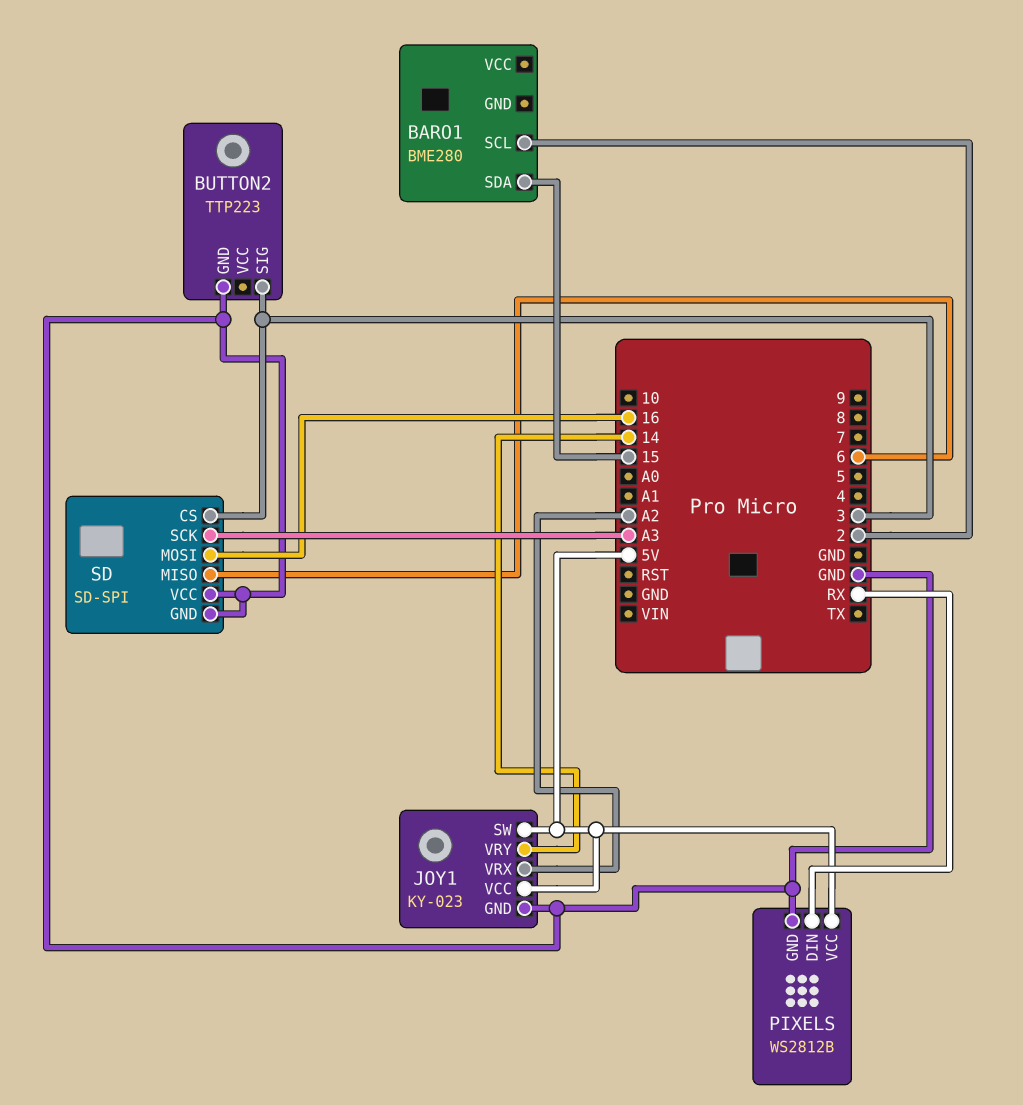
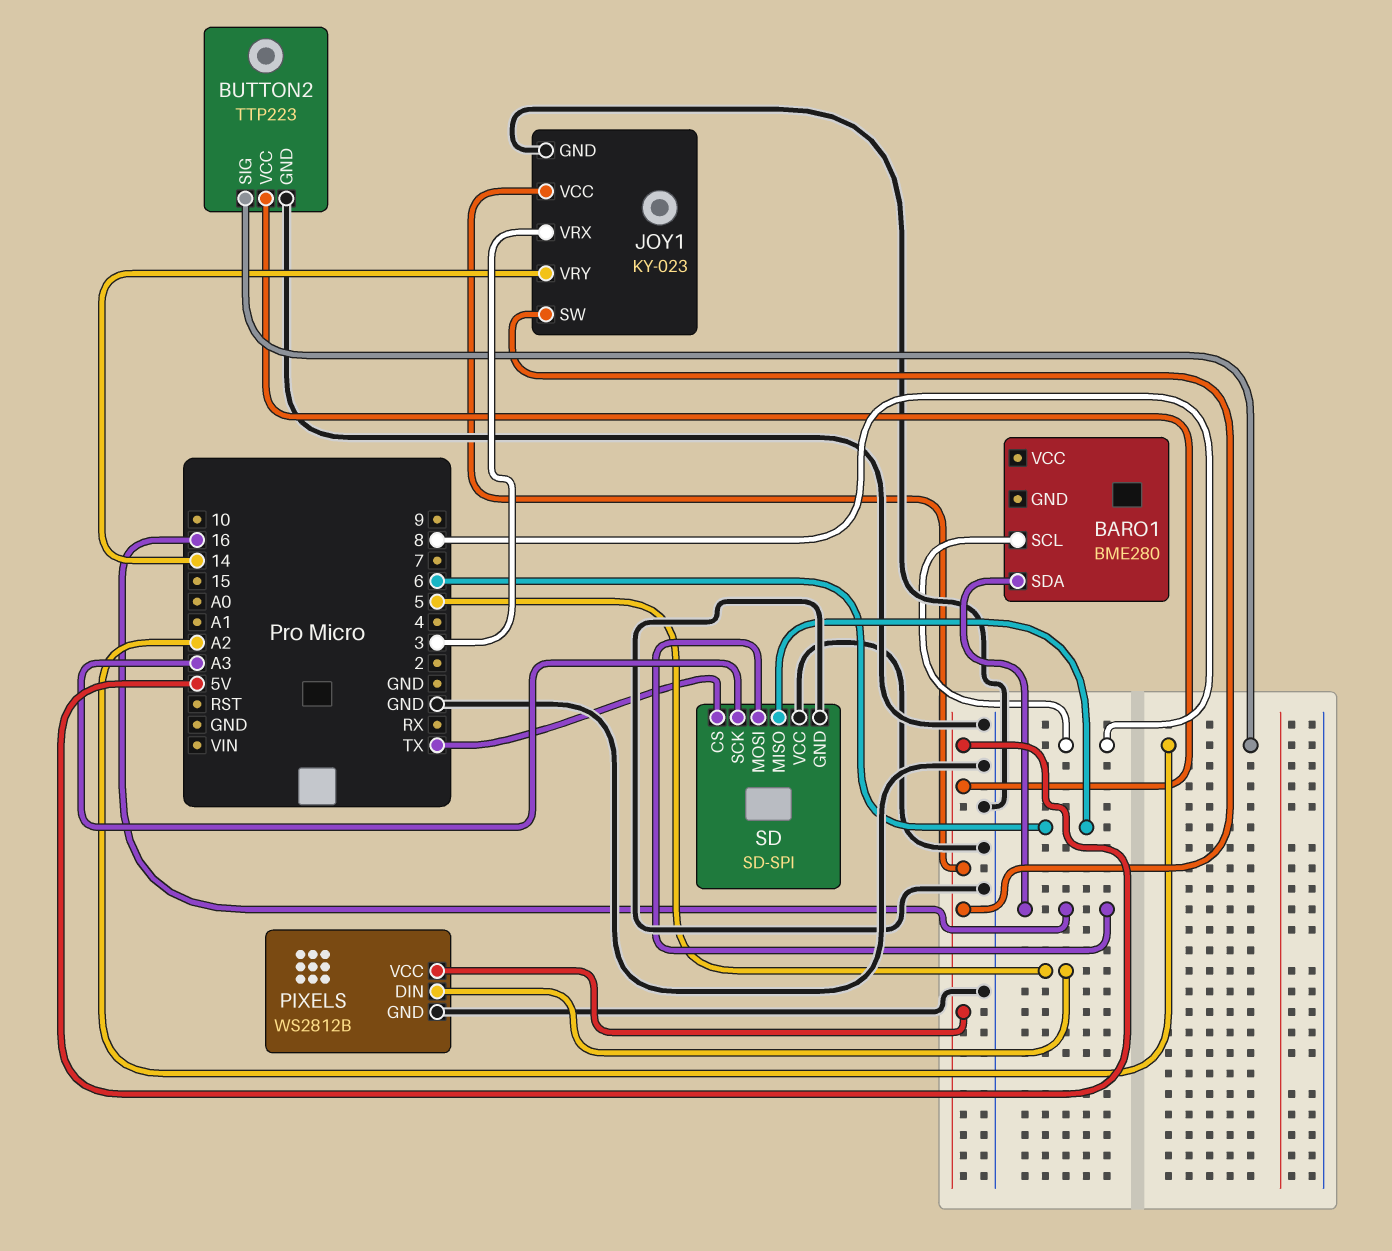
BARO1 pin SCL: 2 -> 8
BARO1 pin SDA: 15 -> 16
BUTTON2 pin SIG: 3 -> A2
BUTTON2 pin VCC: none -> 5V
JOY1 pin VRX: A2 -> 3
PIXELS pin DIN: RX -> 5
SD pin CS: 3 -> TX

